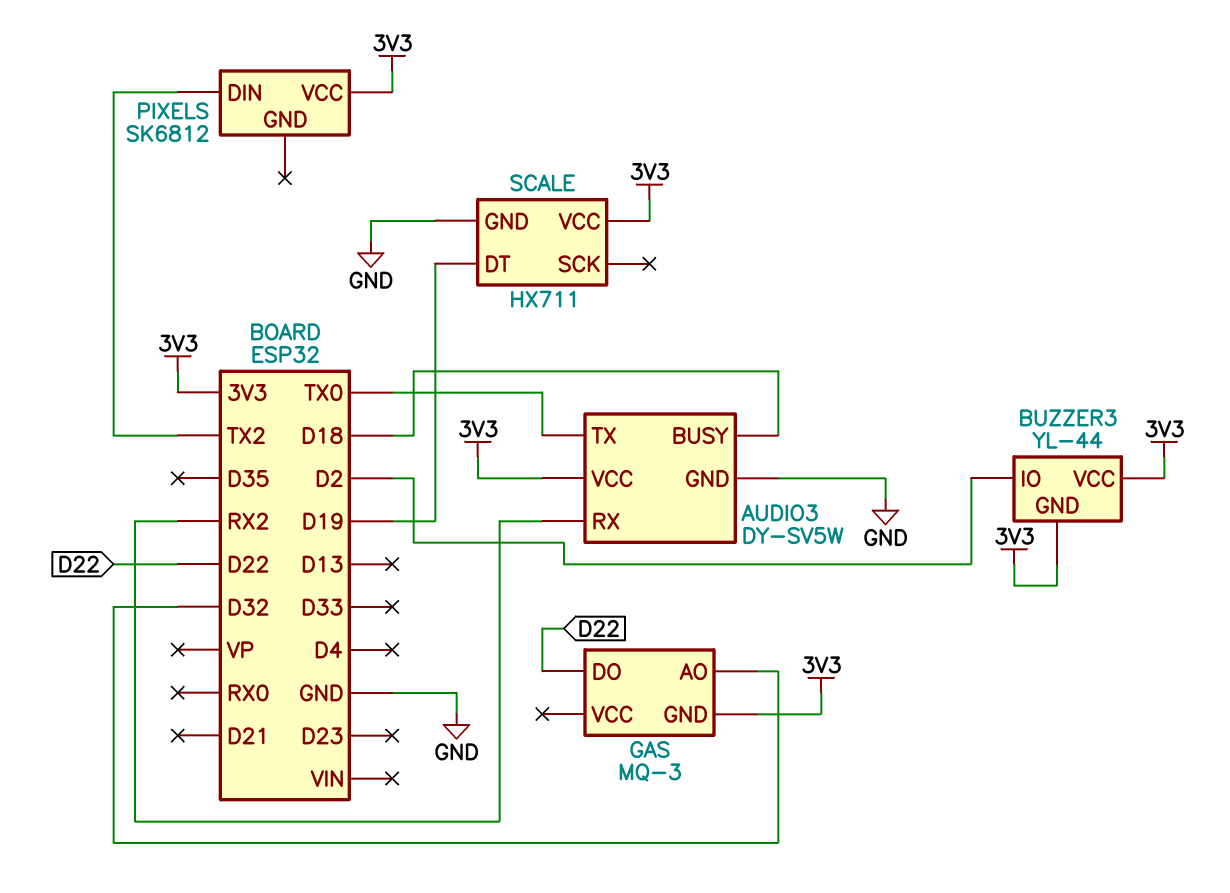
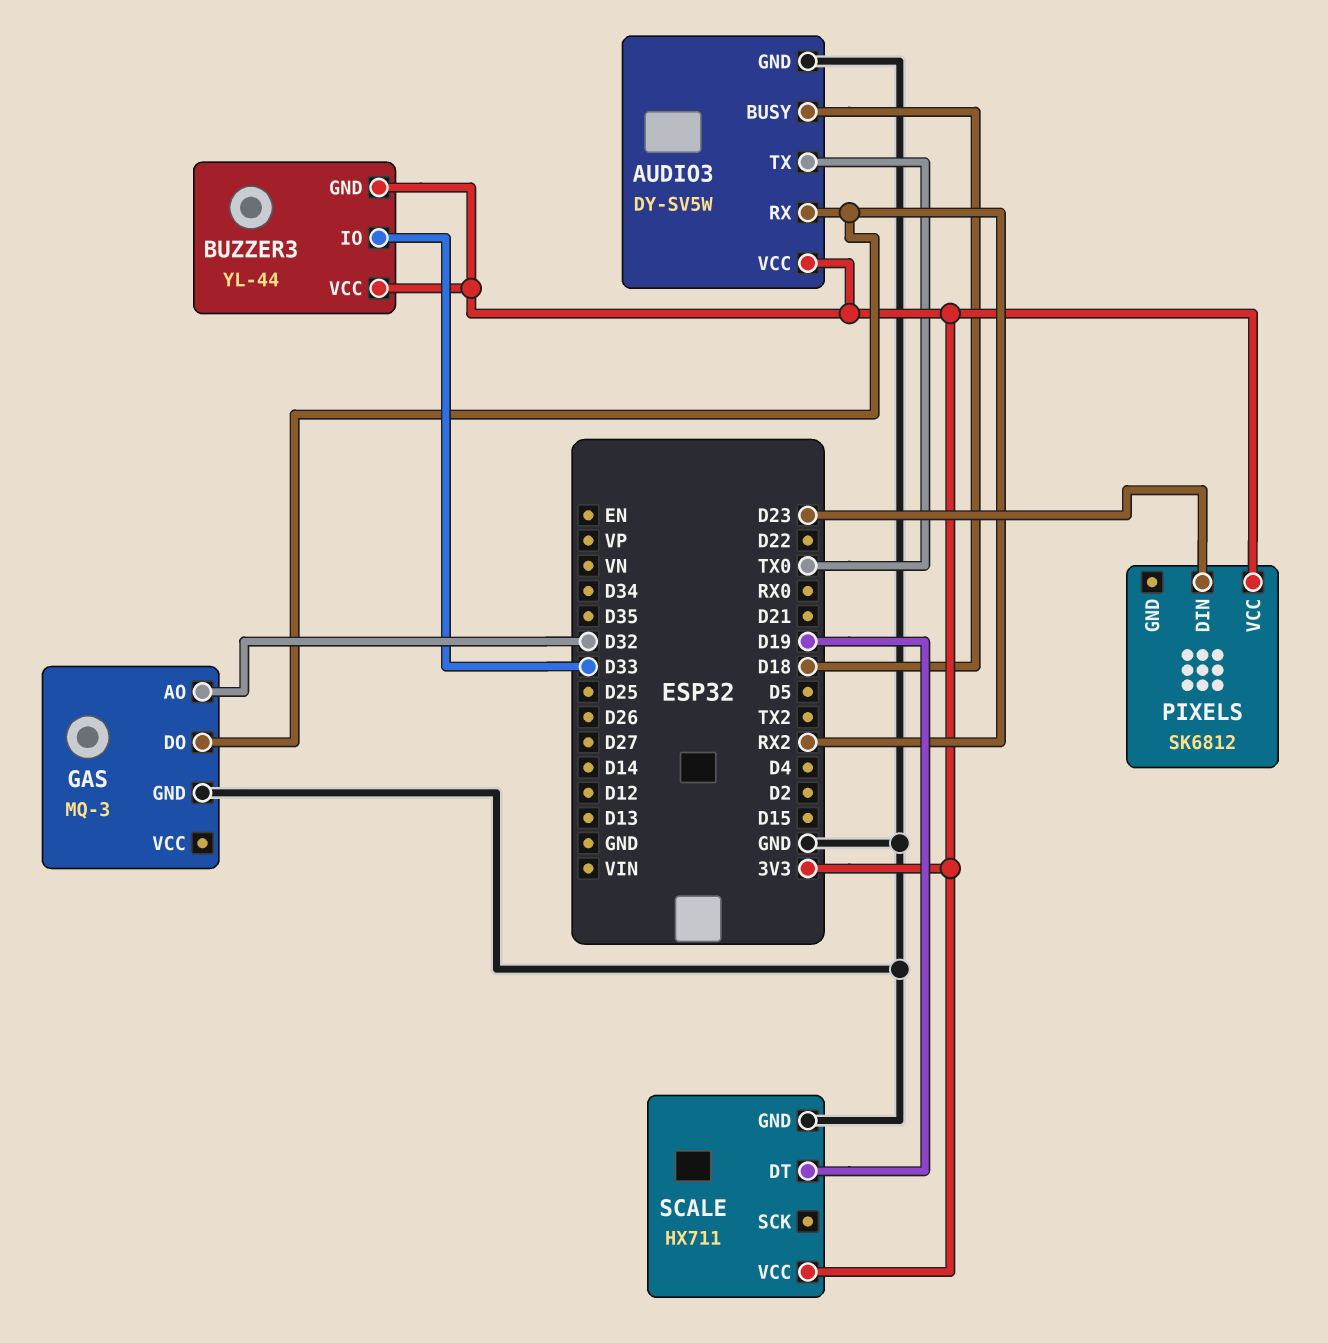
BUZZER3 pin IO: D2 -> D33
GAS pin DO: D22 -> RX2
GAS pin GND: 3V3 -> GND
PIXELS pin DIN: TX2 -> D23

